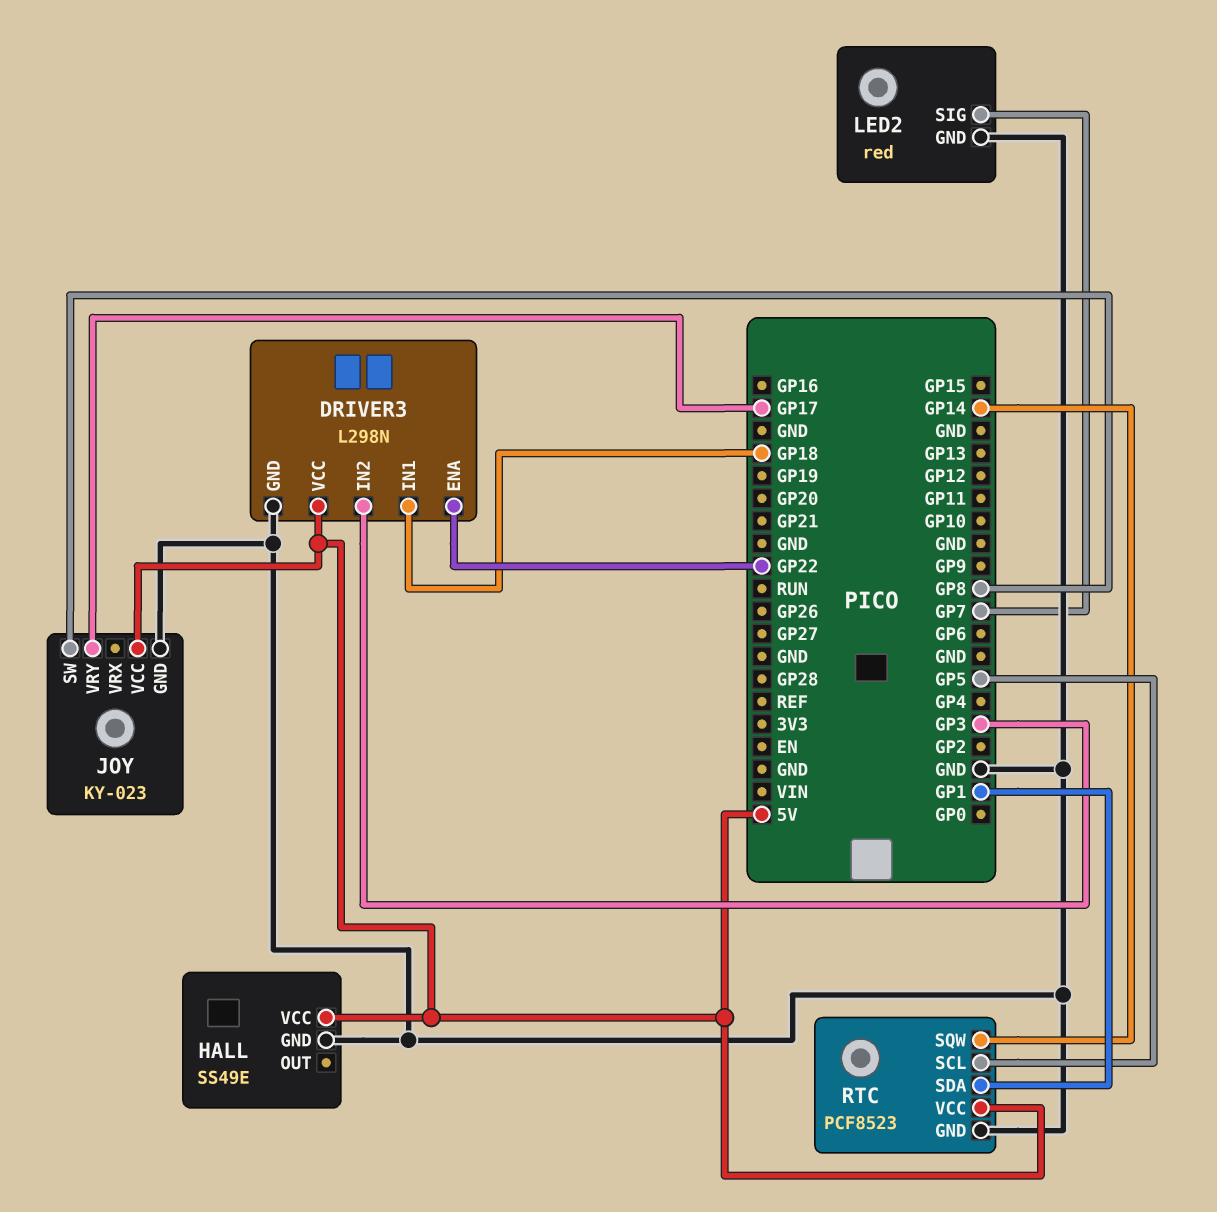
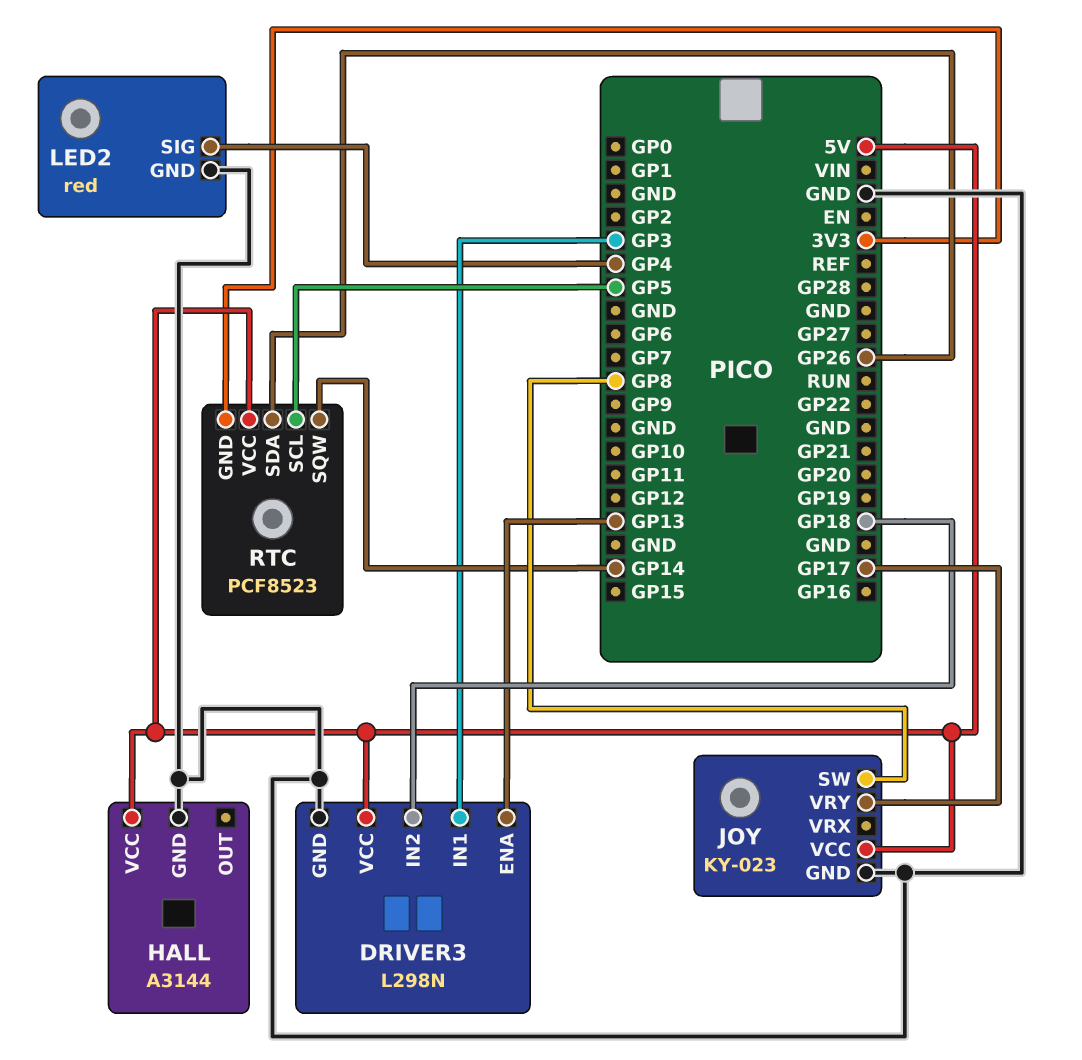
DRIVER3 pin ENA: GP22 -> GP13
DRIVER3 pin IN1: GP18 -> GP3
DRIVER3 pin IN2: GP3 -> GP18
HALL: SS49E -> A3144
LED2 pin SIG: GP7 -> GP4
RTC pin GND: GND -> 3V3
RTC pin SDA: GP1 -> GP26

